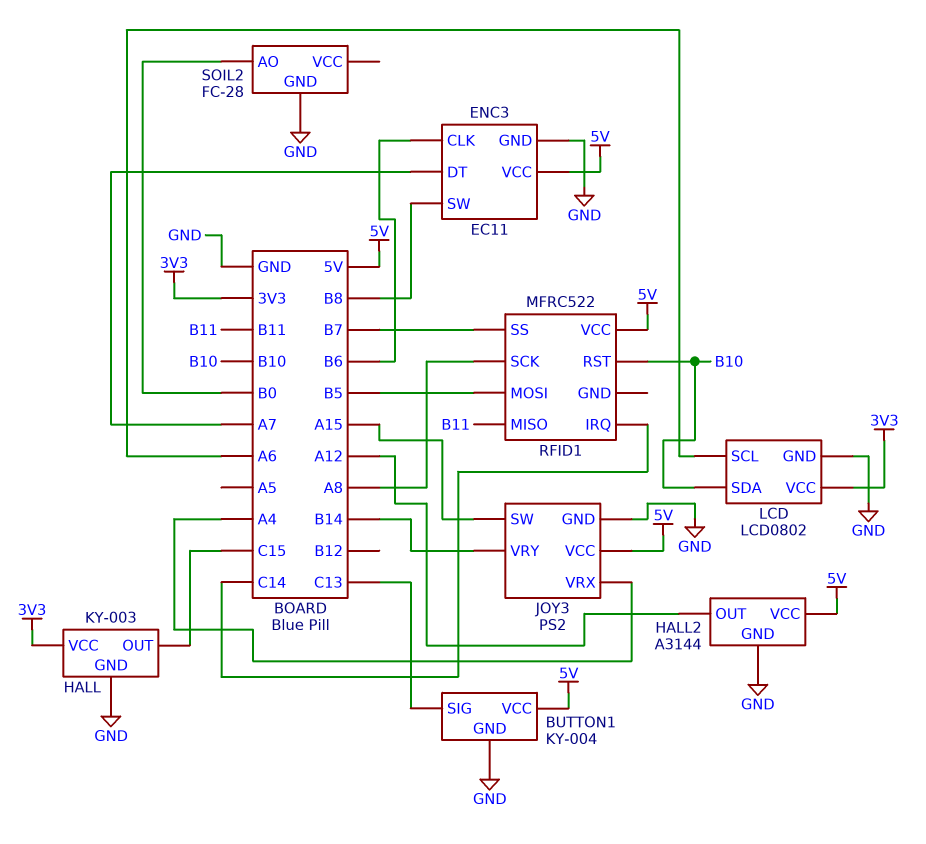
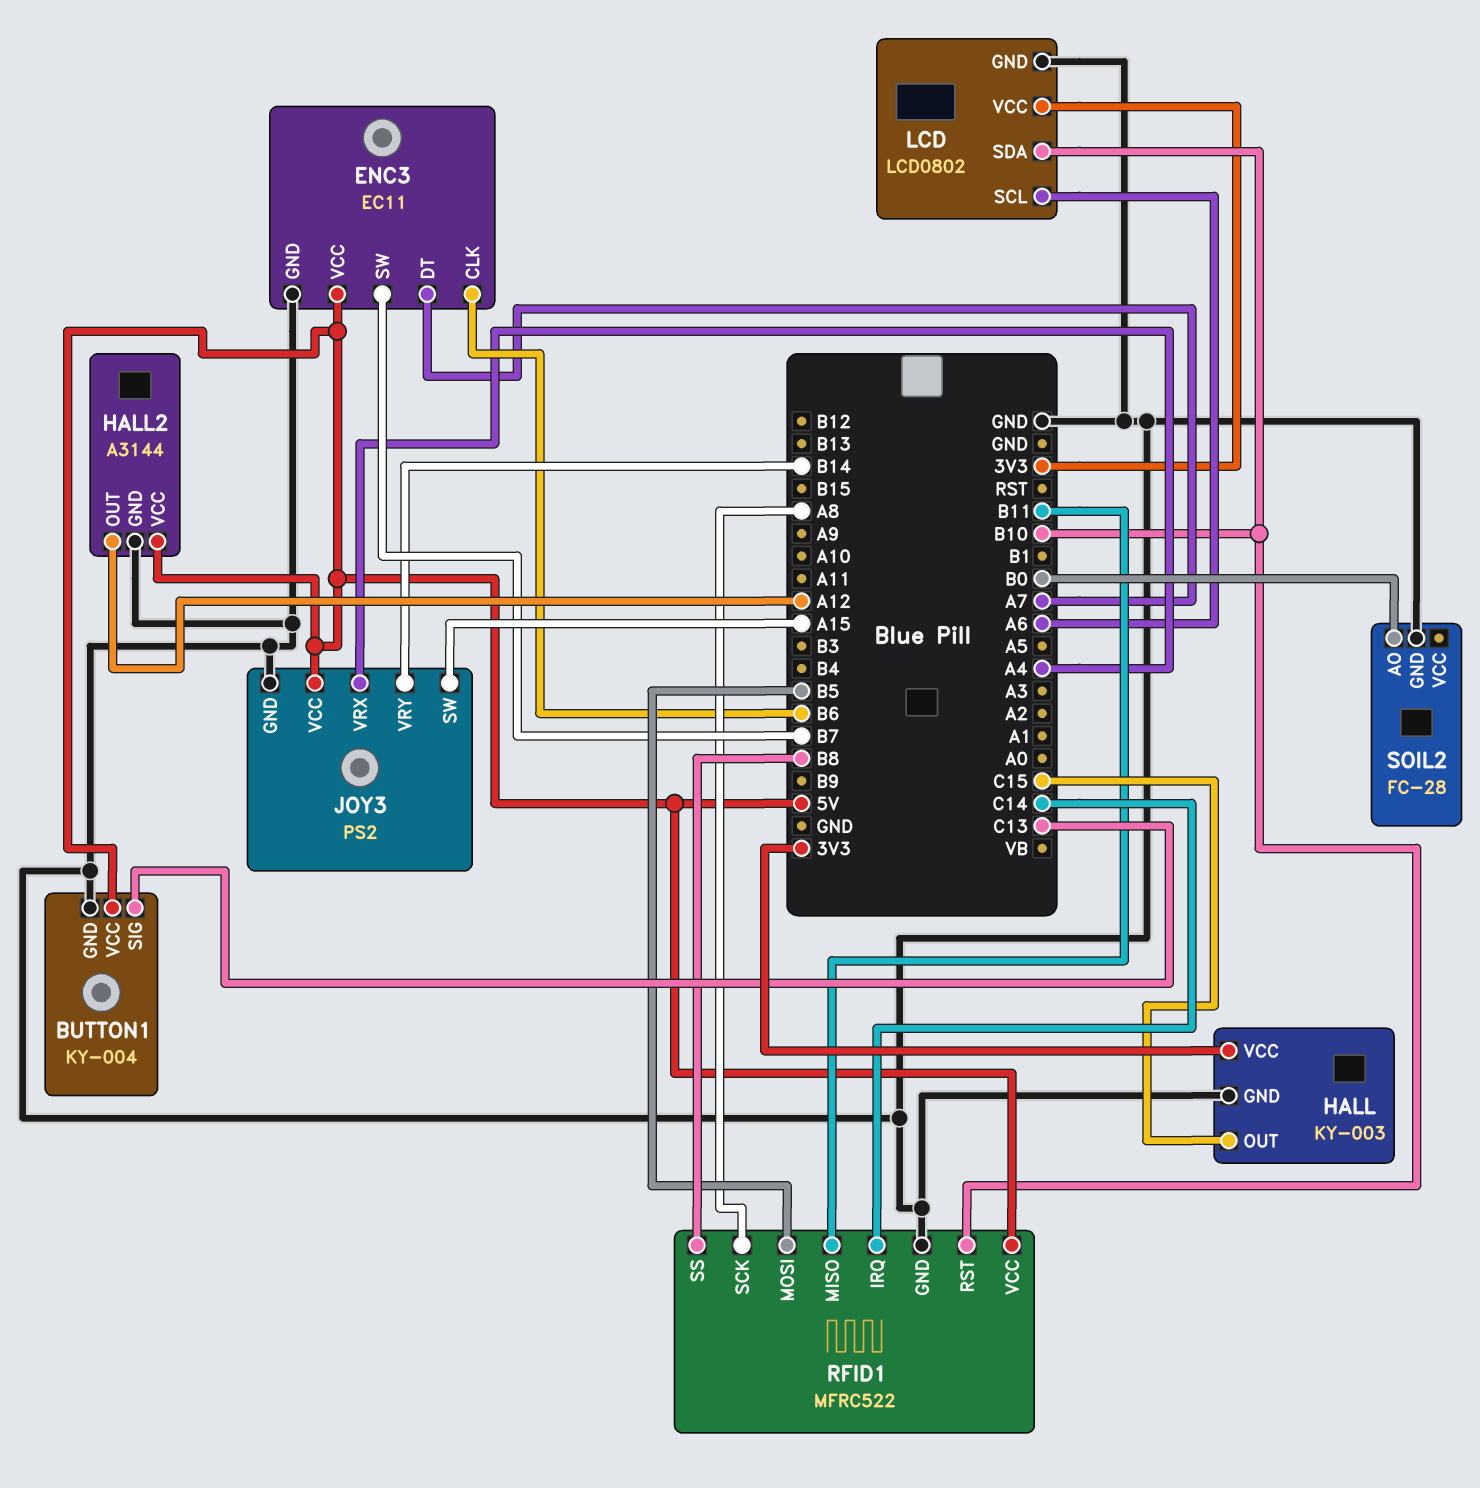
ENC3 pin SW: B8 -> B7
RFID1 pin GND: none -> GND
RFID1 pin SS: B7 -> B8

